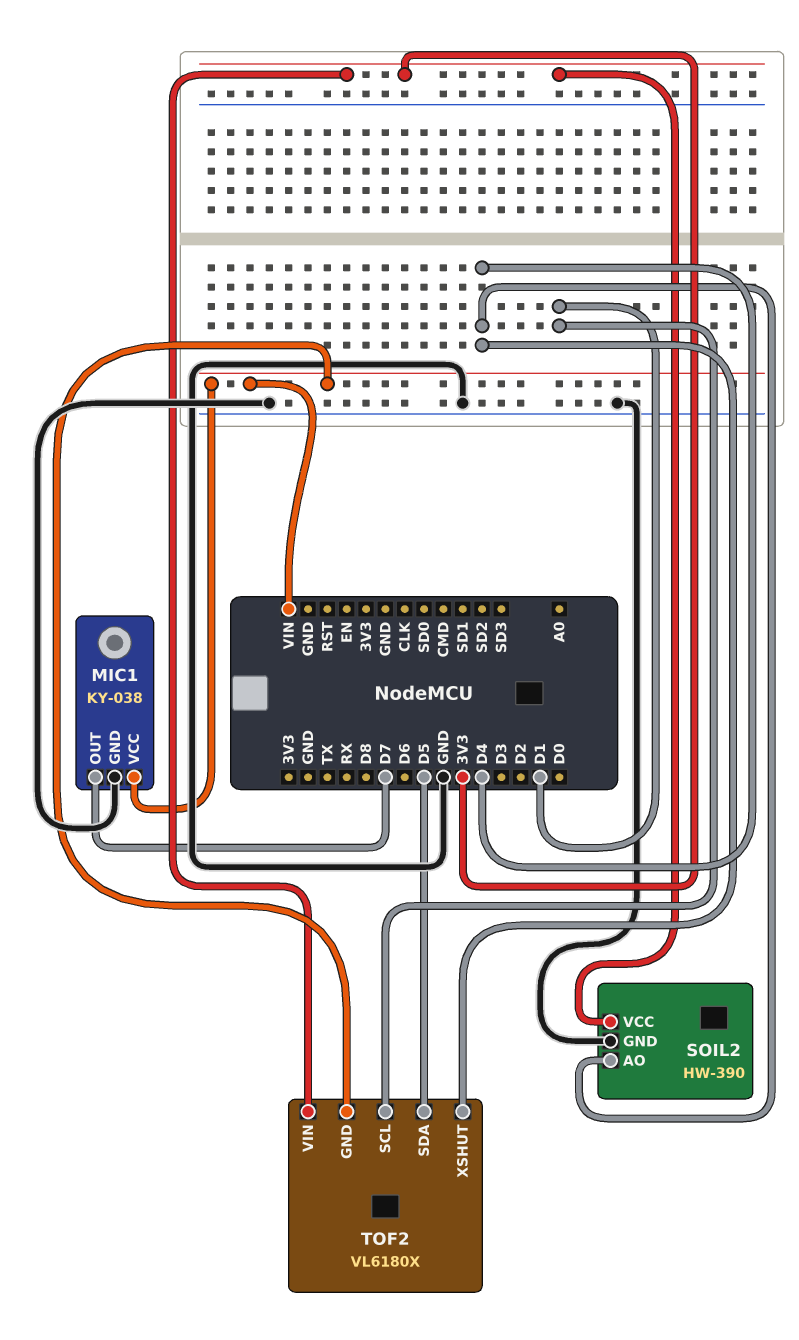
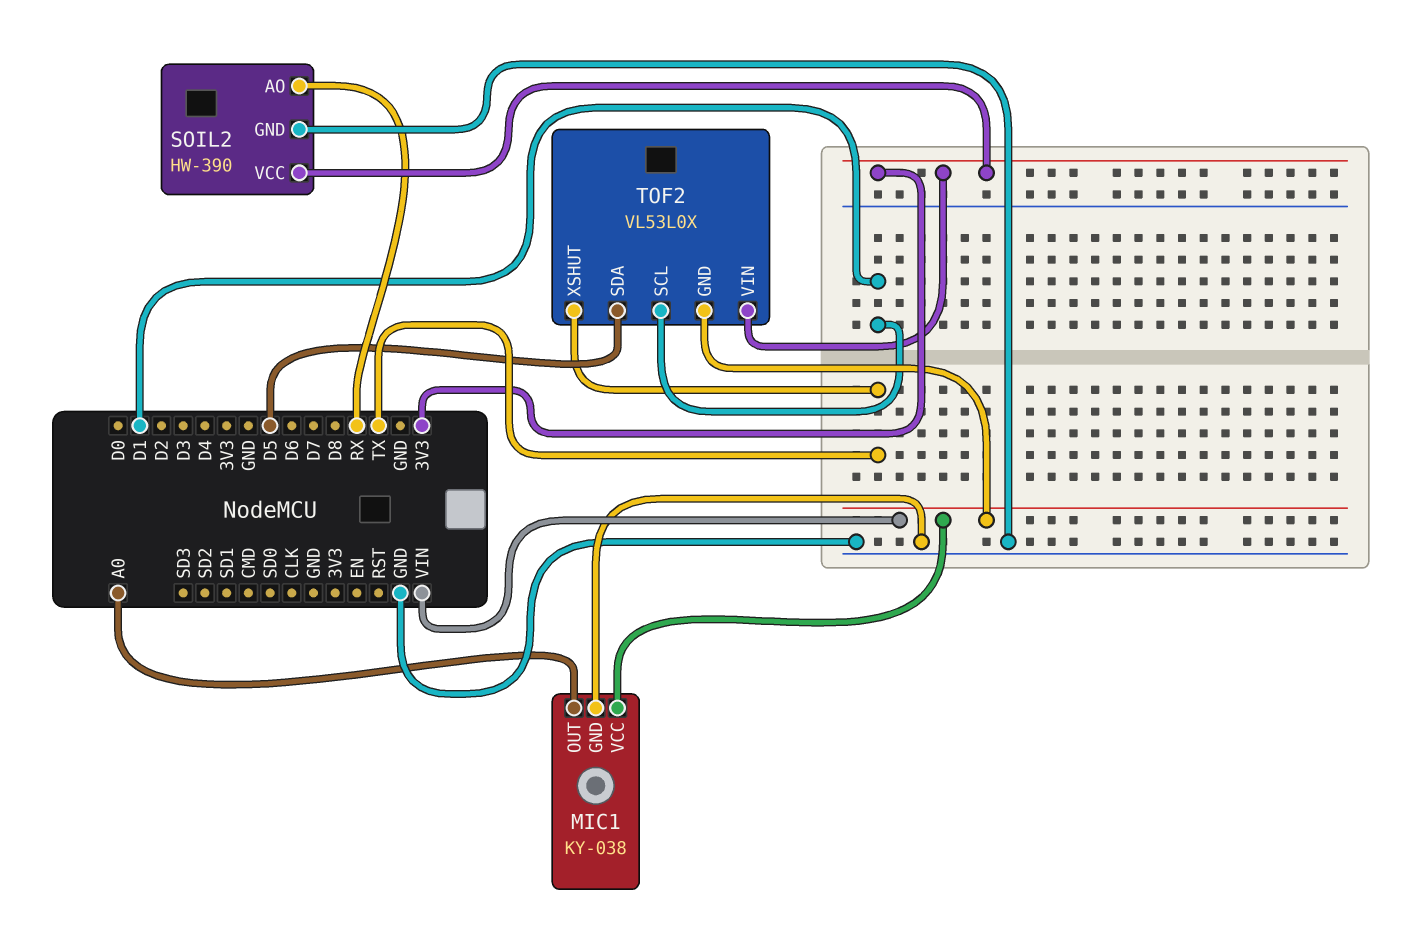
MIC1 pin OUT: D7 -> A0
SOIL2 pin AO: D4 -> RX
TOF2: VL6180X -> VL53L0X
TOF2 pin XSHUT: D4 -> TX

